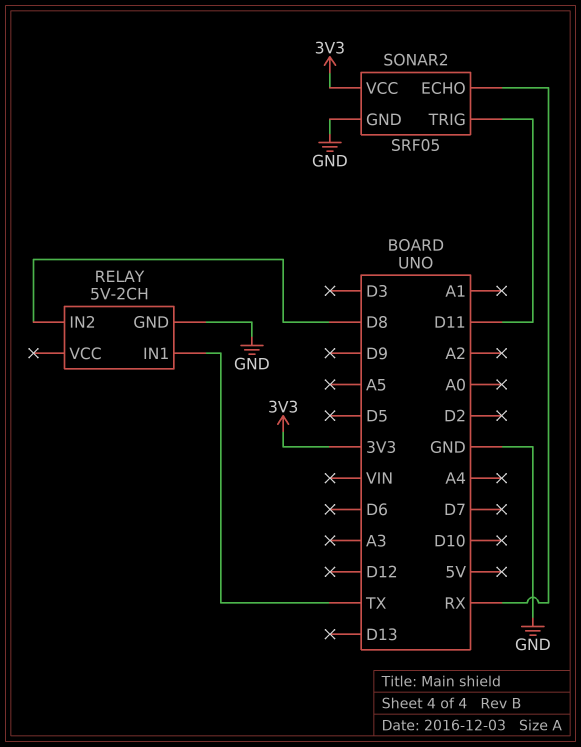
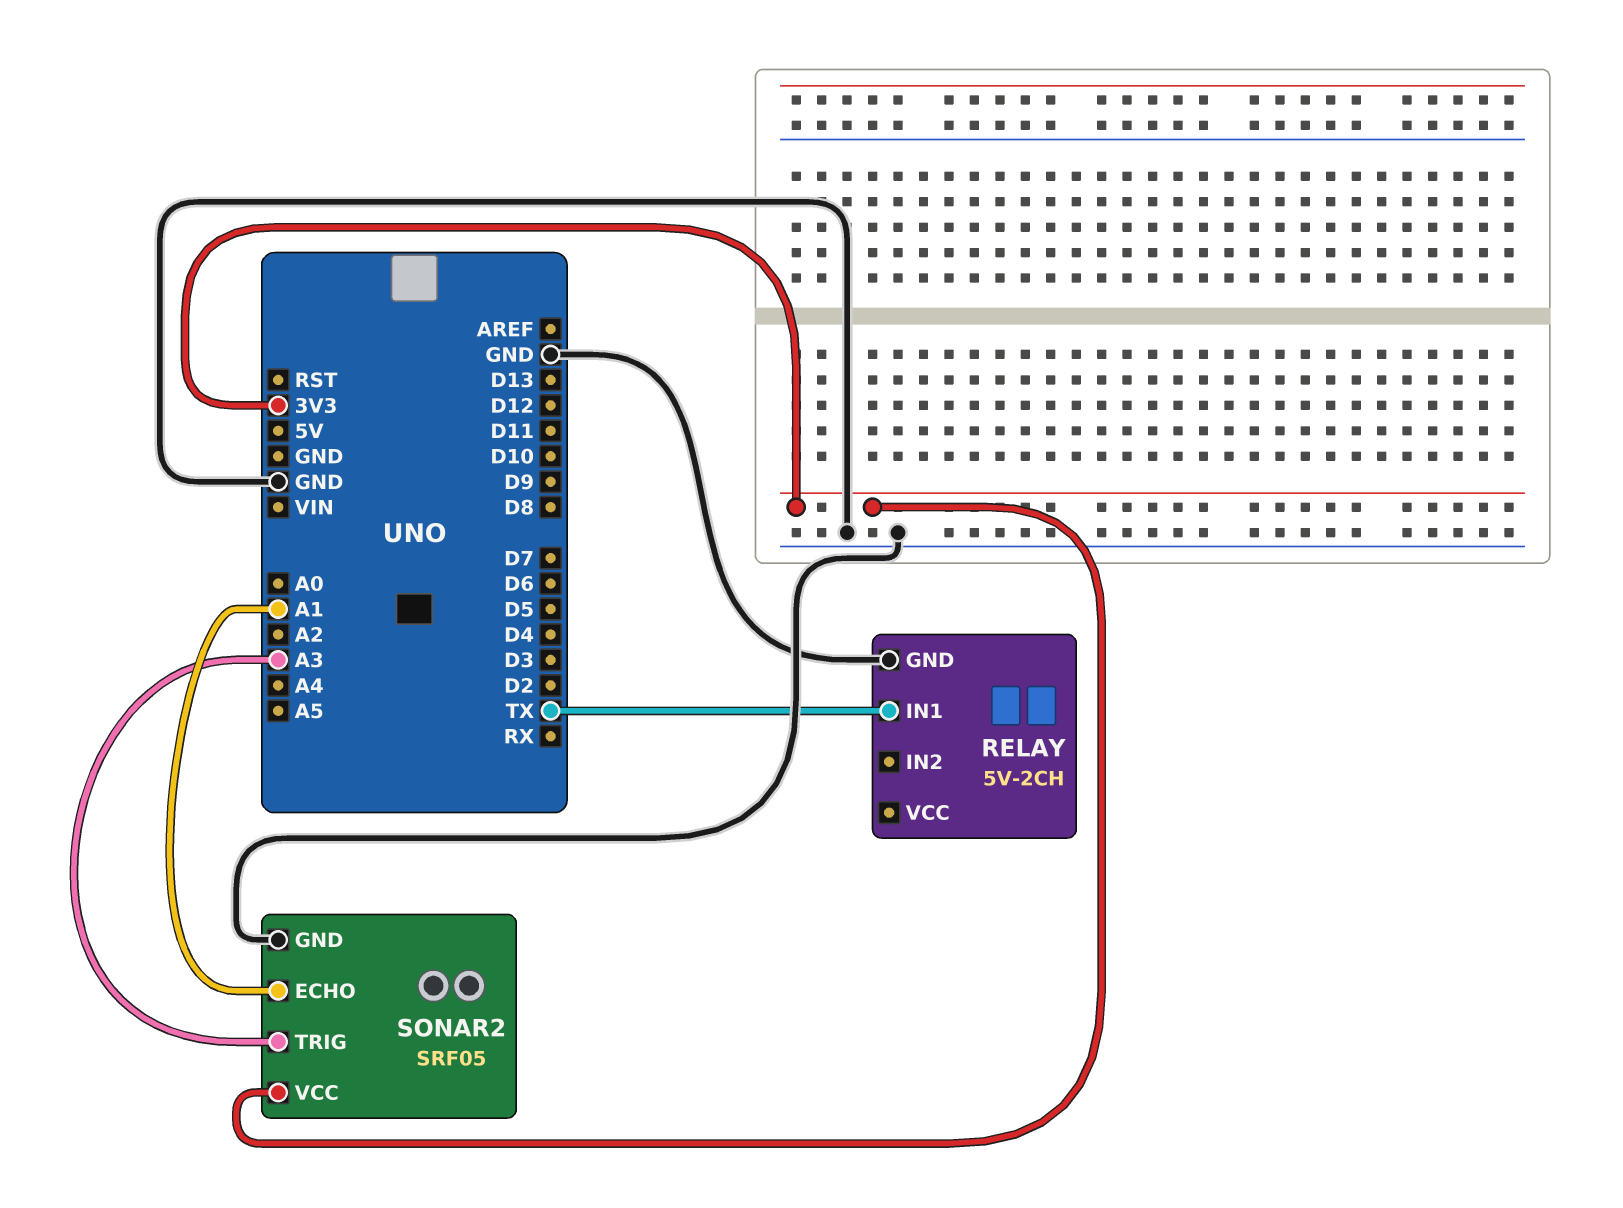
RELAY pin IN2: D8 -> none
SONAR2 pin ECHO: RX -> A1
SONAR2 pin TRIG: D11 -> A3

